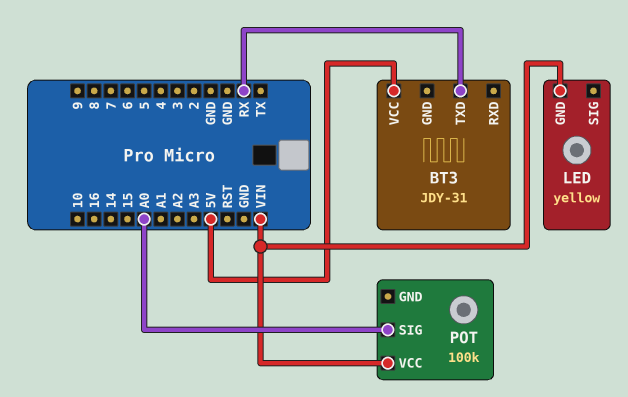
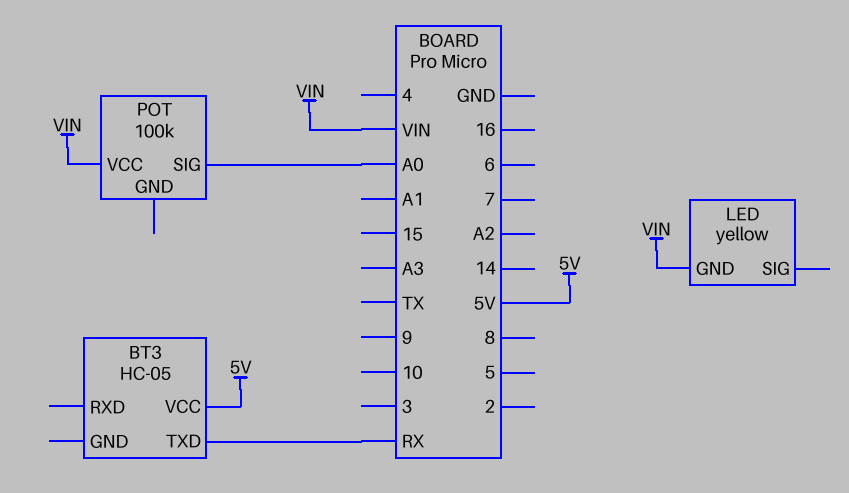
BT3: JDY-31 -> HC-05

